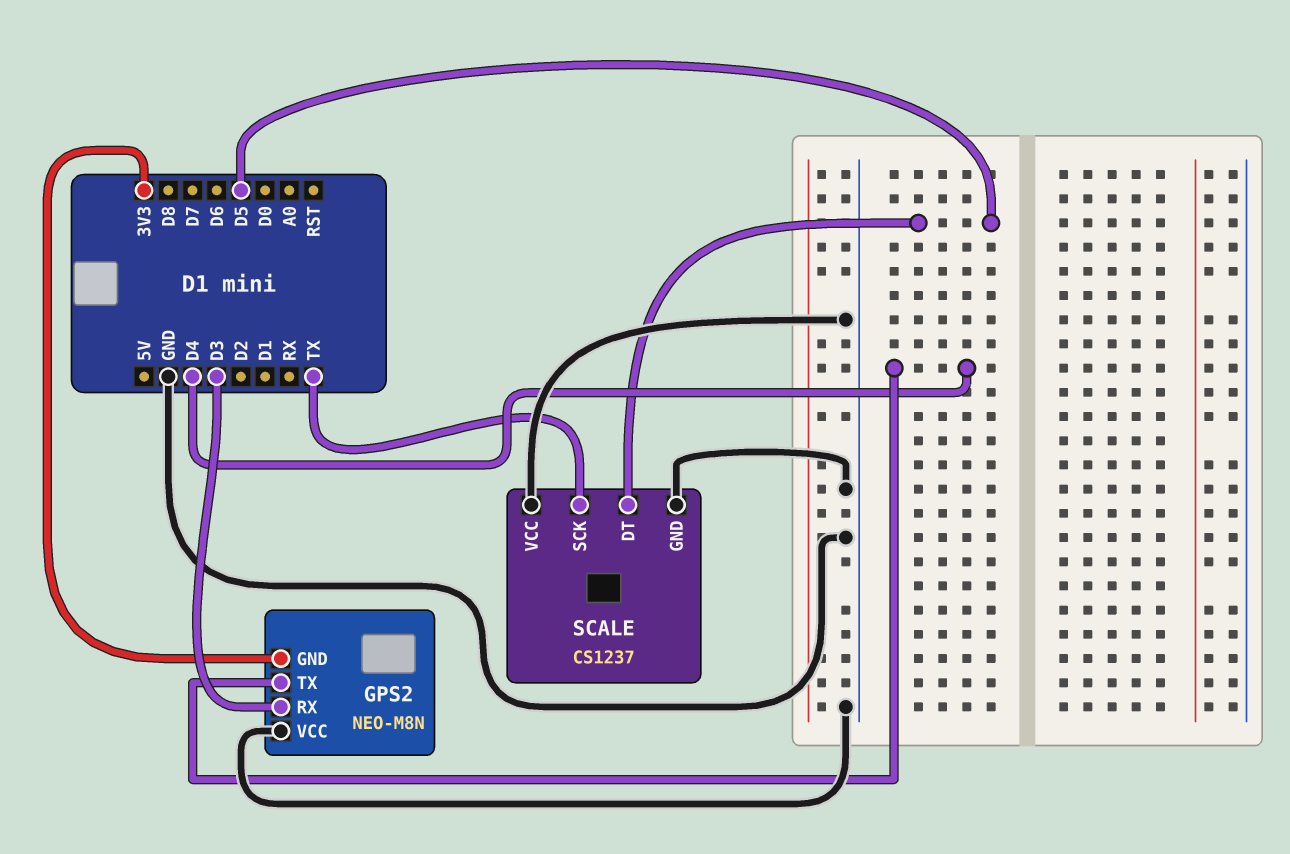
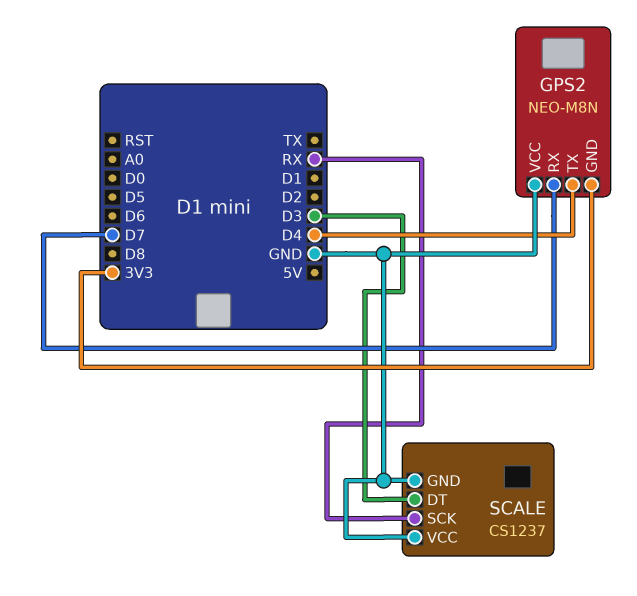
GPS2 pin RX: D3 -> D7
SCALE pin DT: D5 -> D3
SCALE pin SCK: TX -> RX

